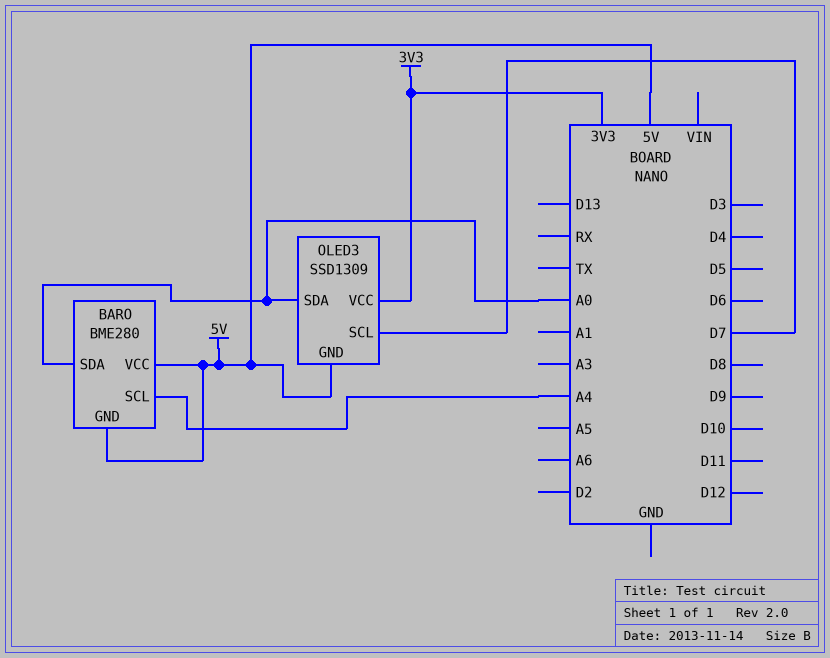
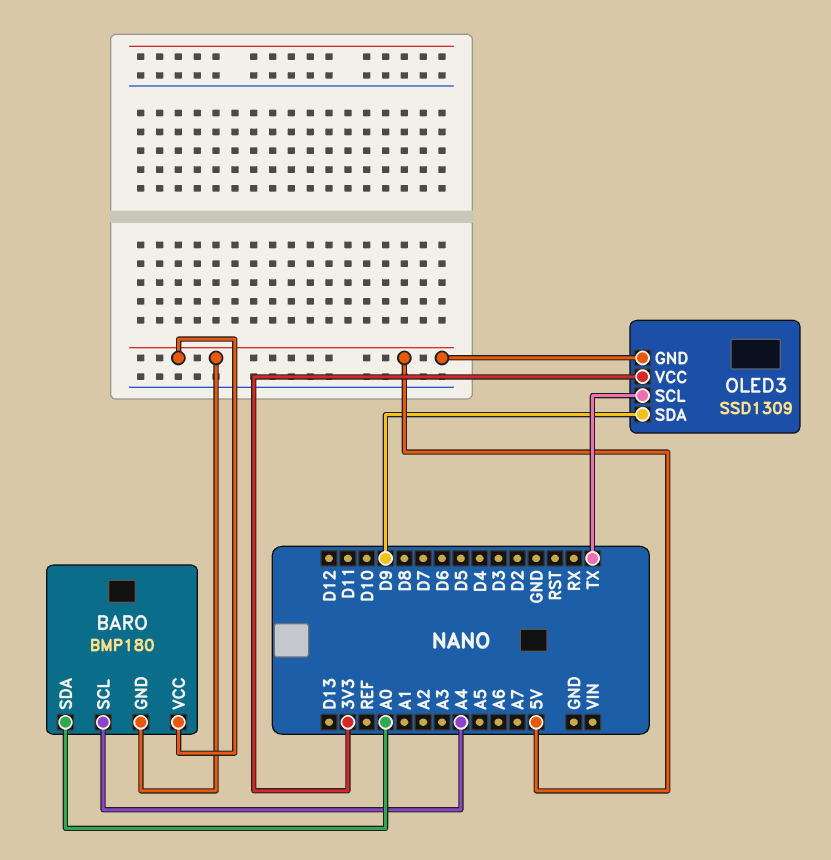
BARO: BME280 -> BMP180
OLED3 pin SCL: D7 -> TX
OLED3 pin SDA: A0 -> D9

